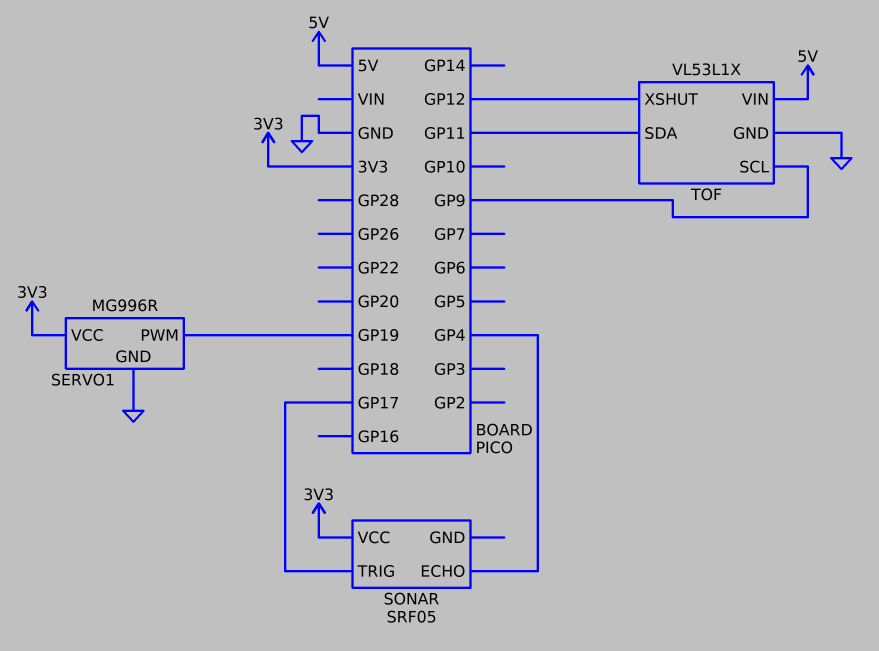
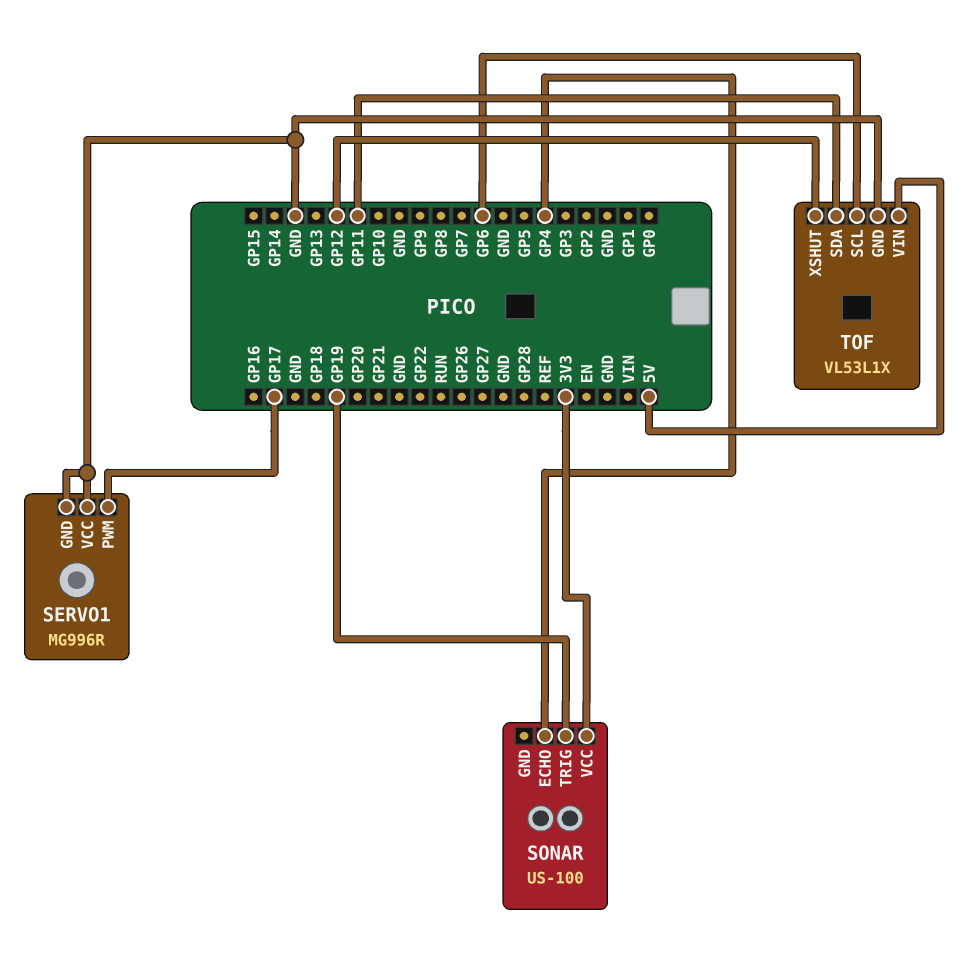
SERVO1 pin PWM: GP19 -> GP17
SERVO1 pin VCC: 3V3 -> GND
SONAR: SRF05 -> US-100
SONAR pin TRIG: GP17 -> GP19
TOF pin SCL: GP9 -> GP6

